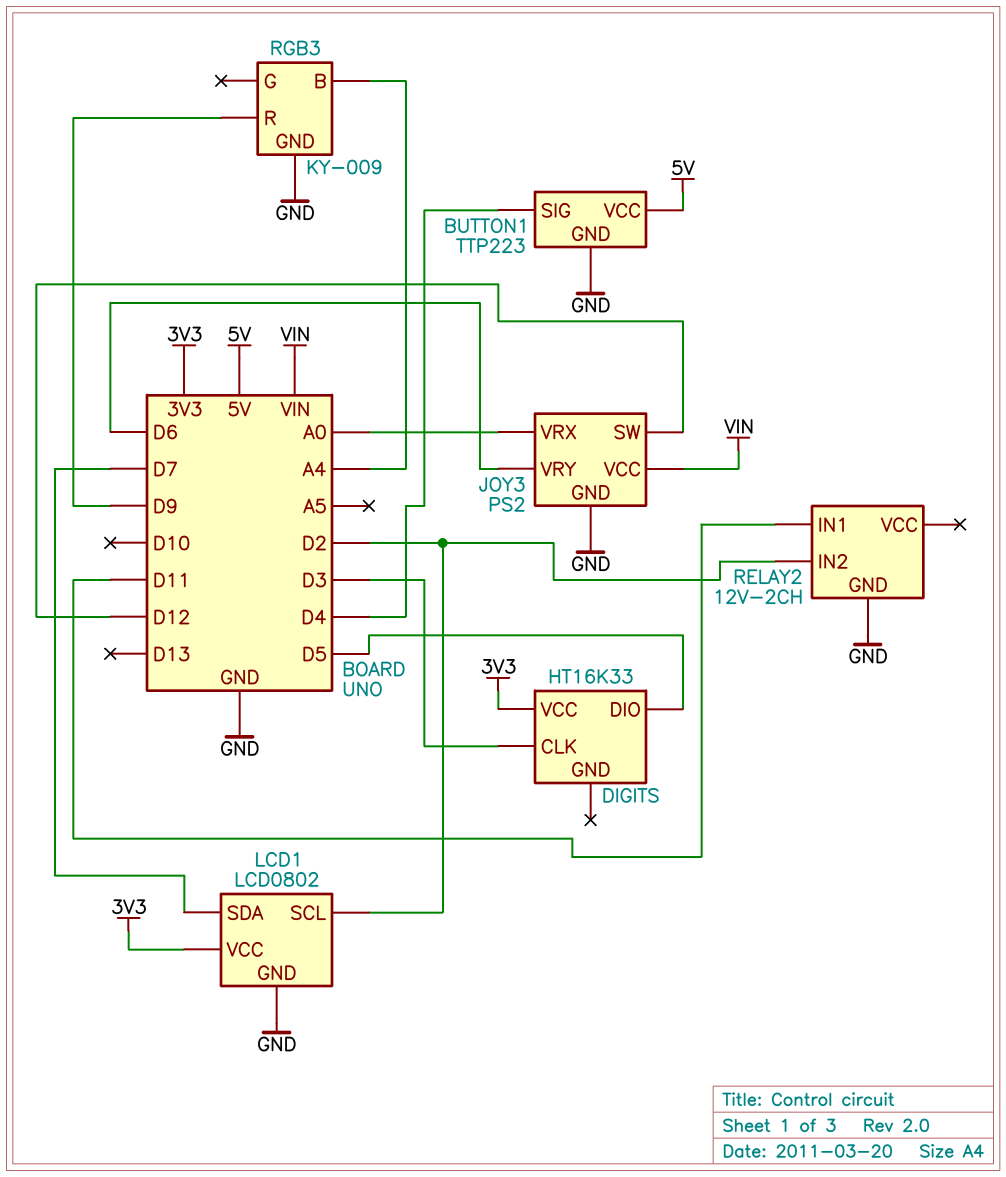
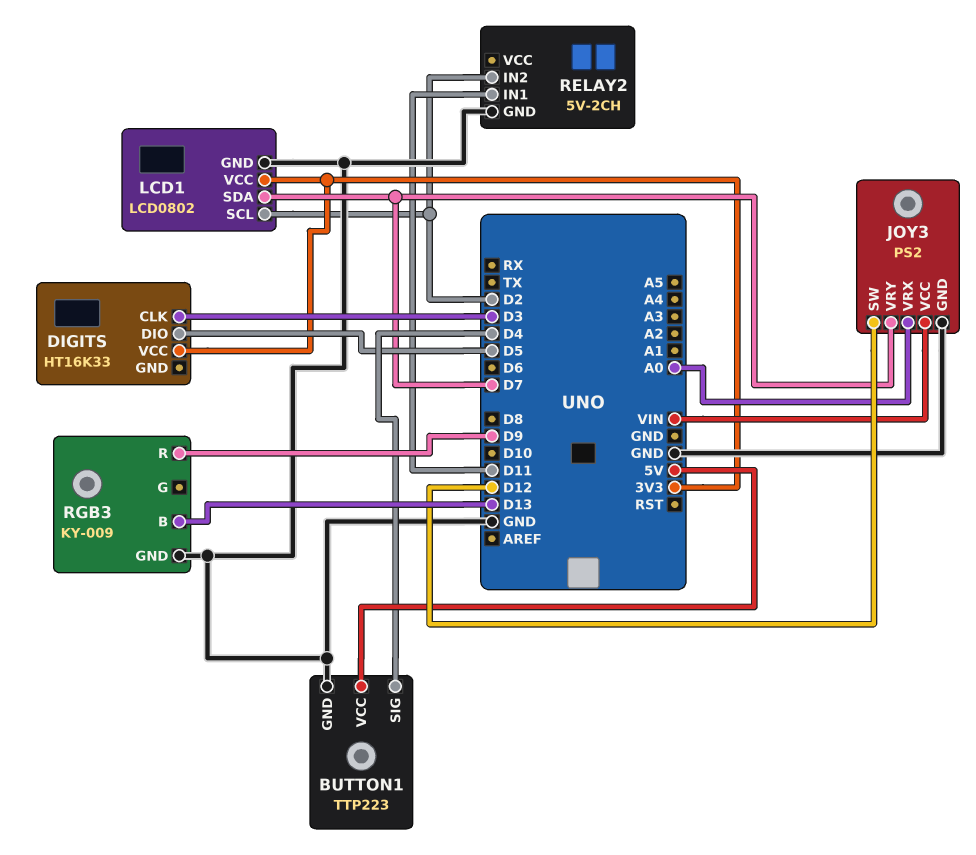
JOY3 pin VRY: D6 -> D7
RELAY2: 12V-2CH -> 5V-2CH
RGB3 pin B: A4 -> D13

